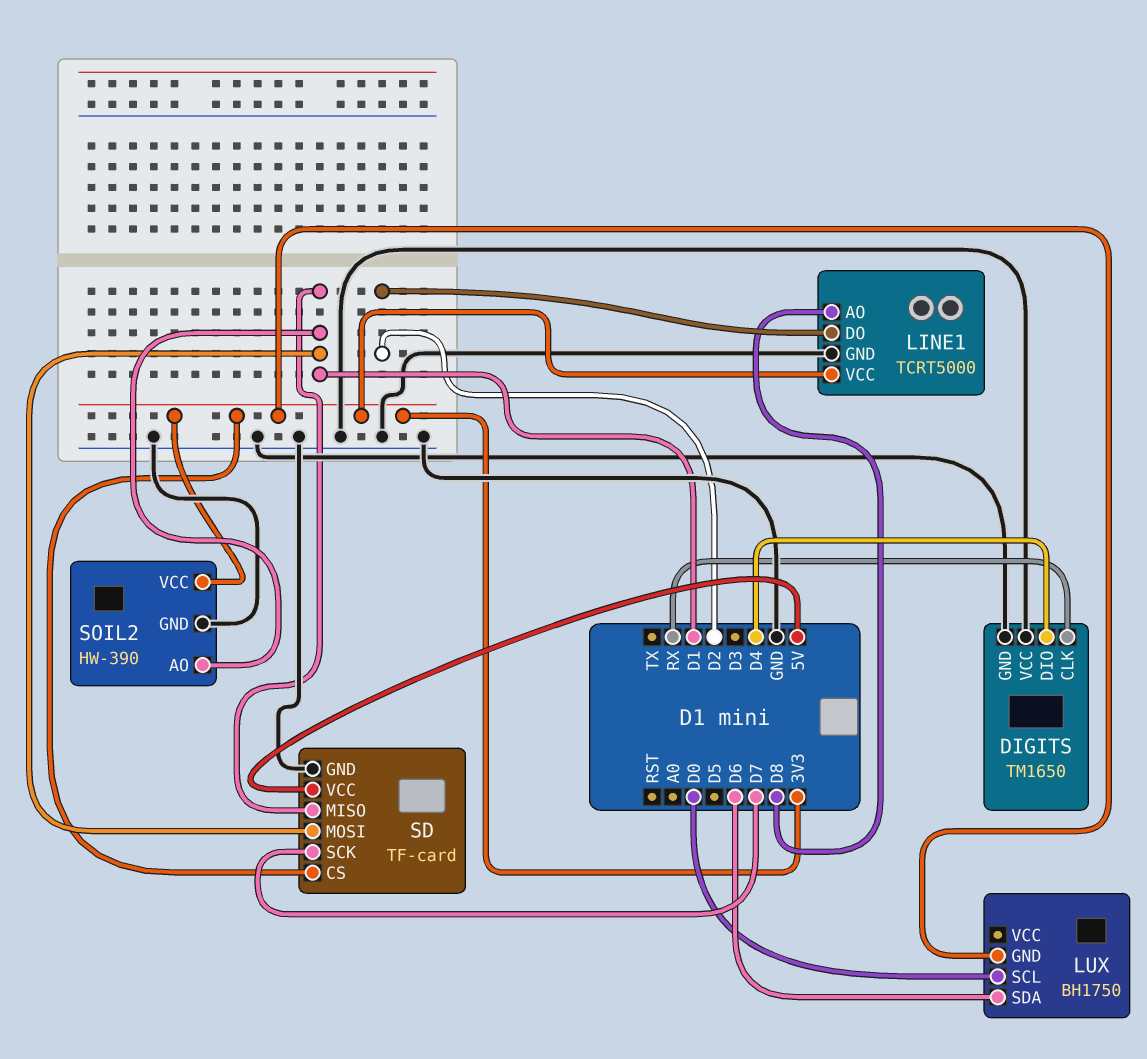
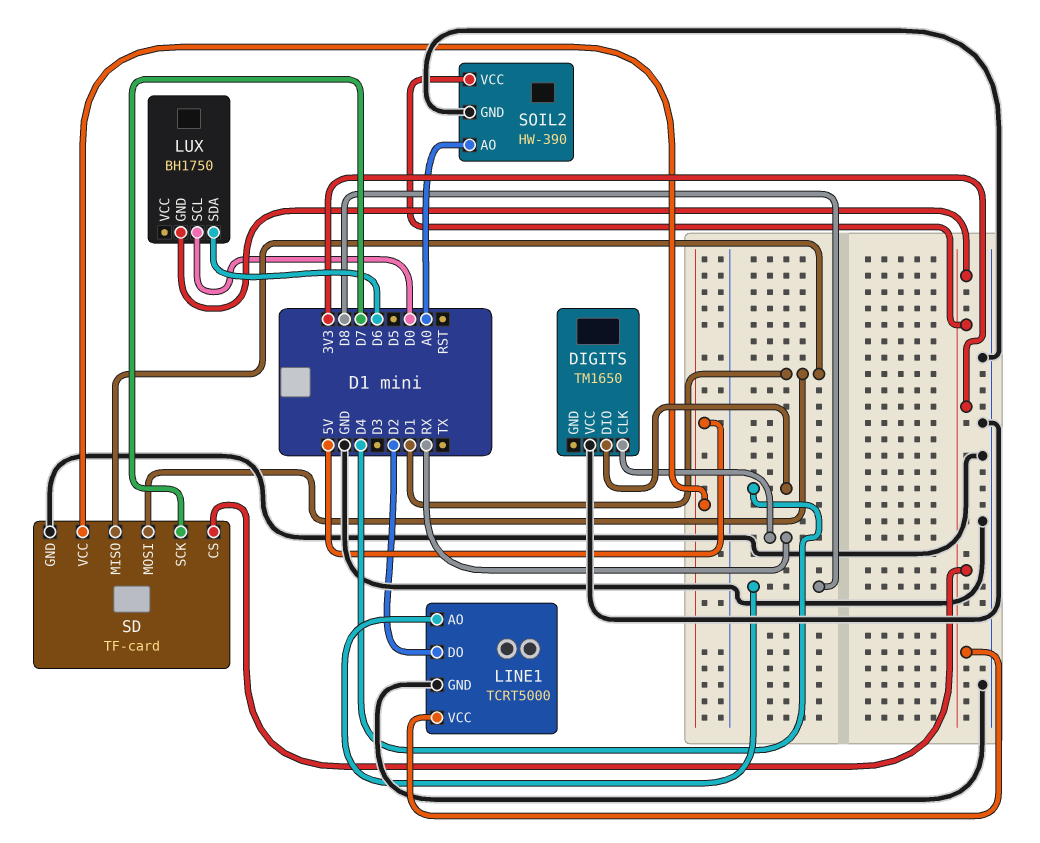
DIGITS pin GND: GND -> none
SOIL2 pin AO: D1 -> A0

